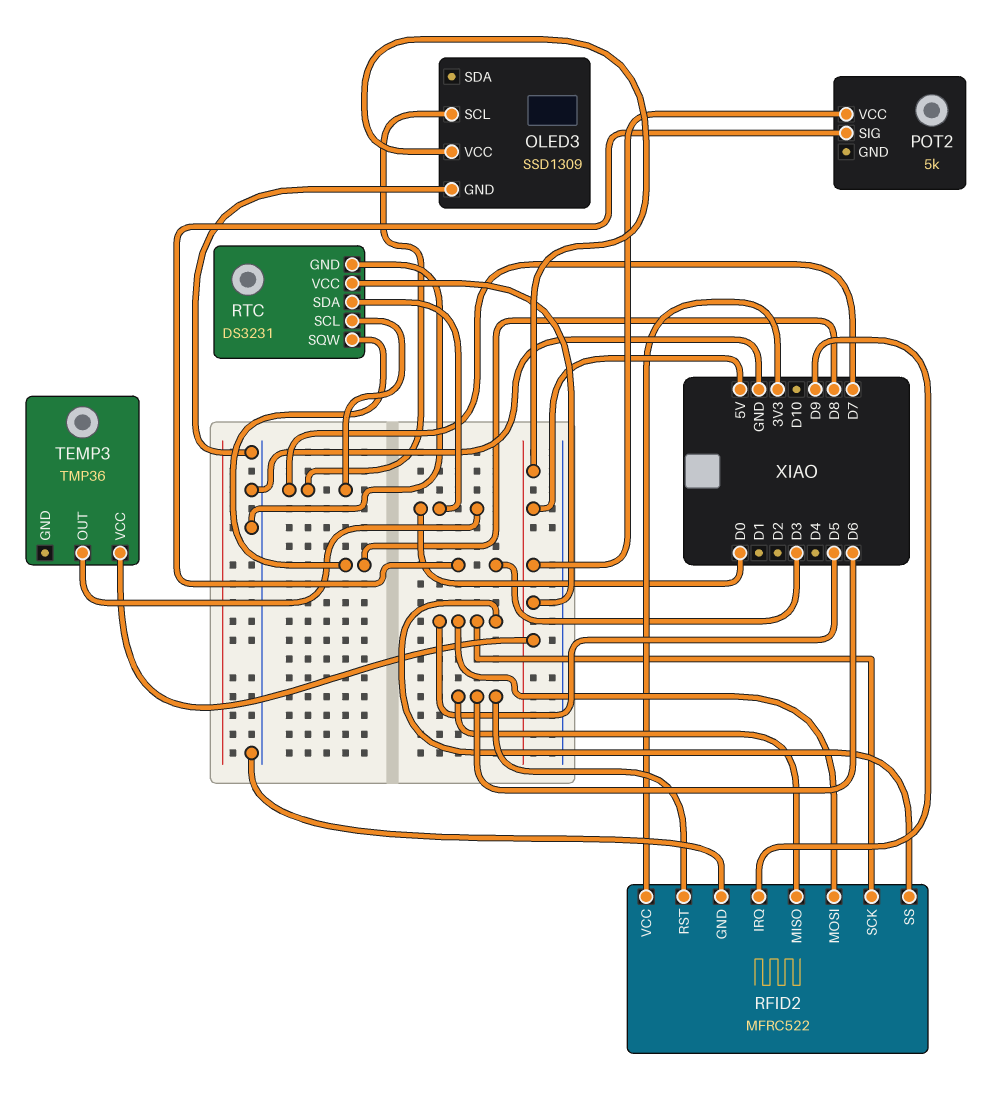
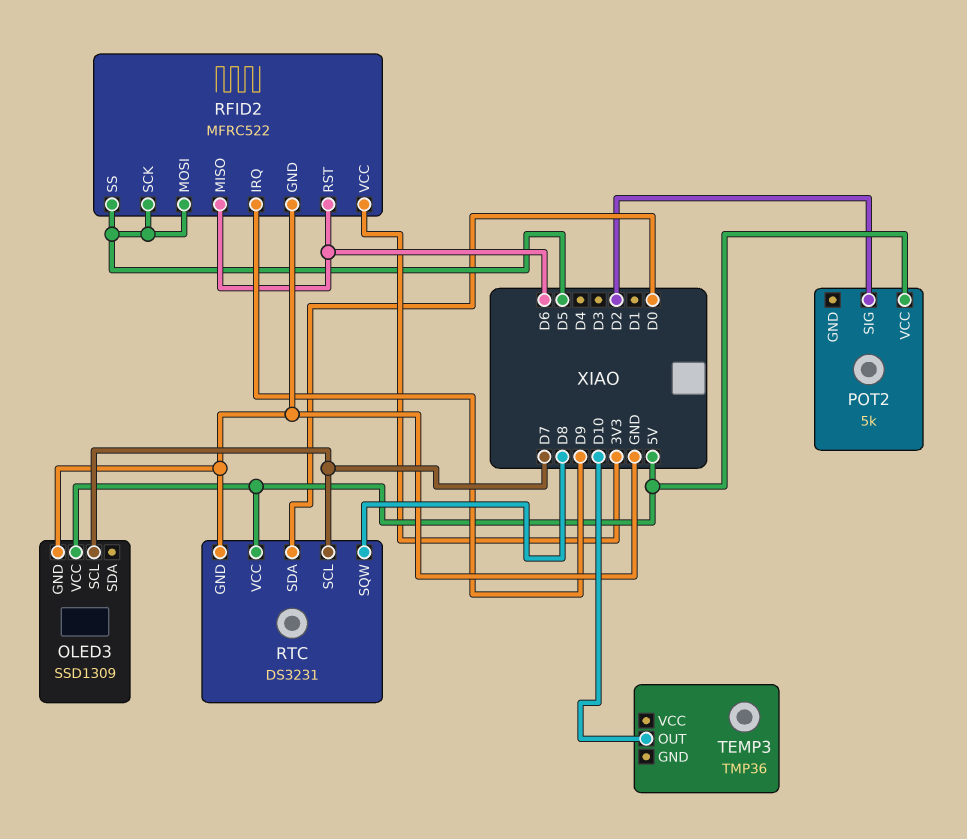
POT2 pin SIG: D3 -> D2
TEMP3 pin OUT: D0 -> D10
TEMP3 pin VCC: 5V -> none

